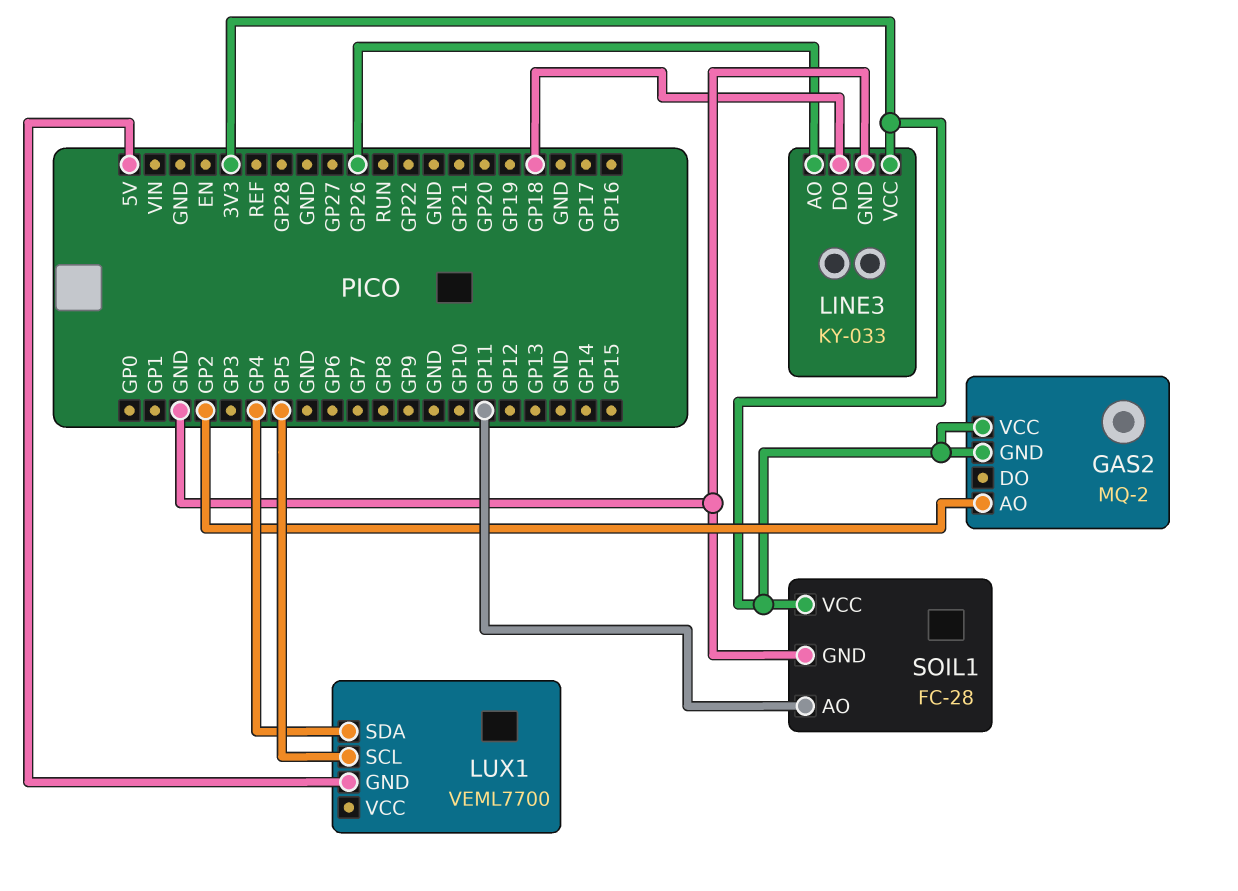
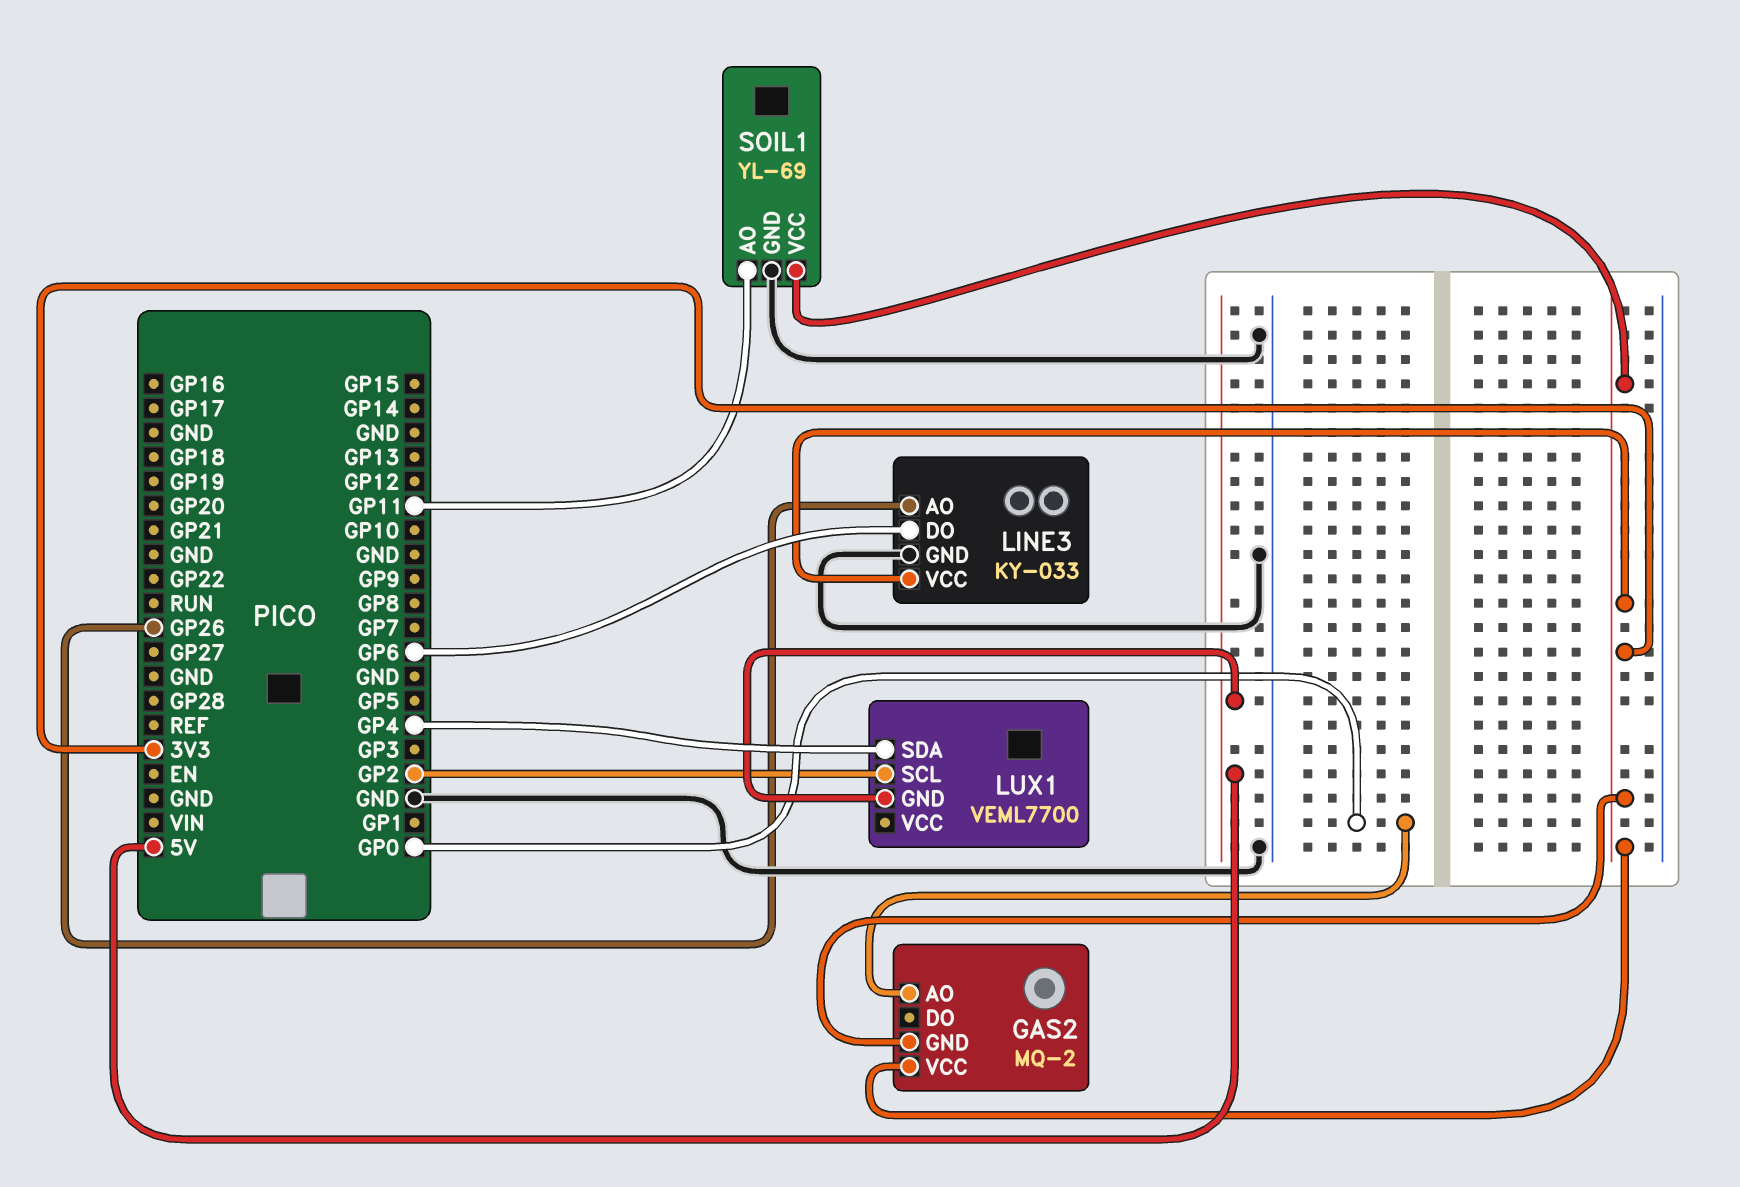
GAS2 pin AO: GP2 -> GP0
LINE3 pin DO: GP18 -> GP6
LUX1 pin SCL: GP5 -> GP2
SOIL1: FC-28 -> YL-69

